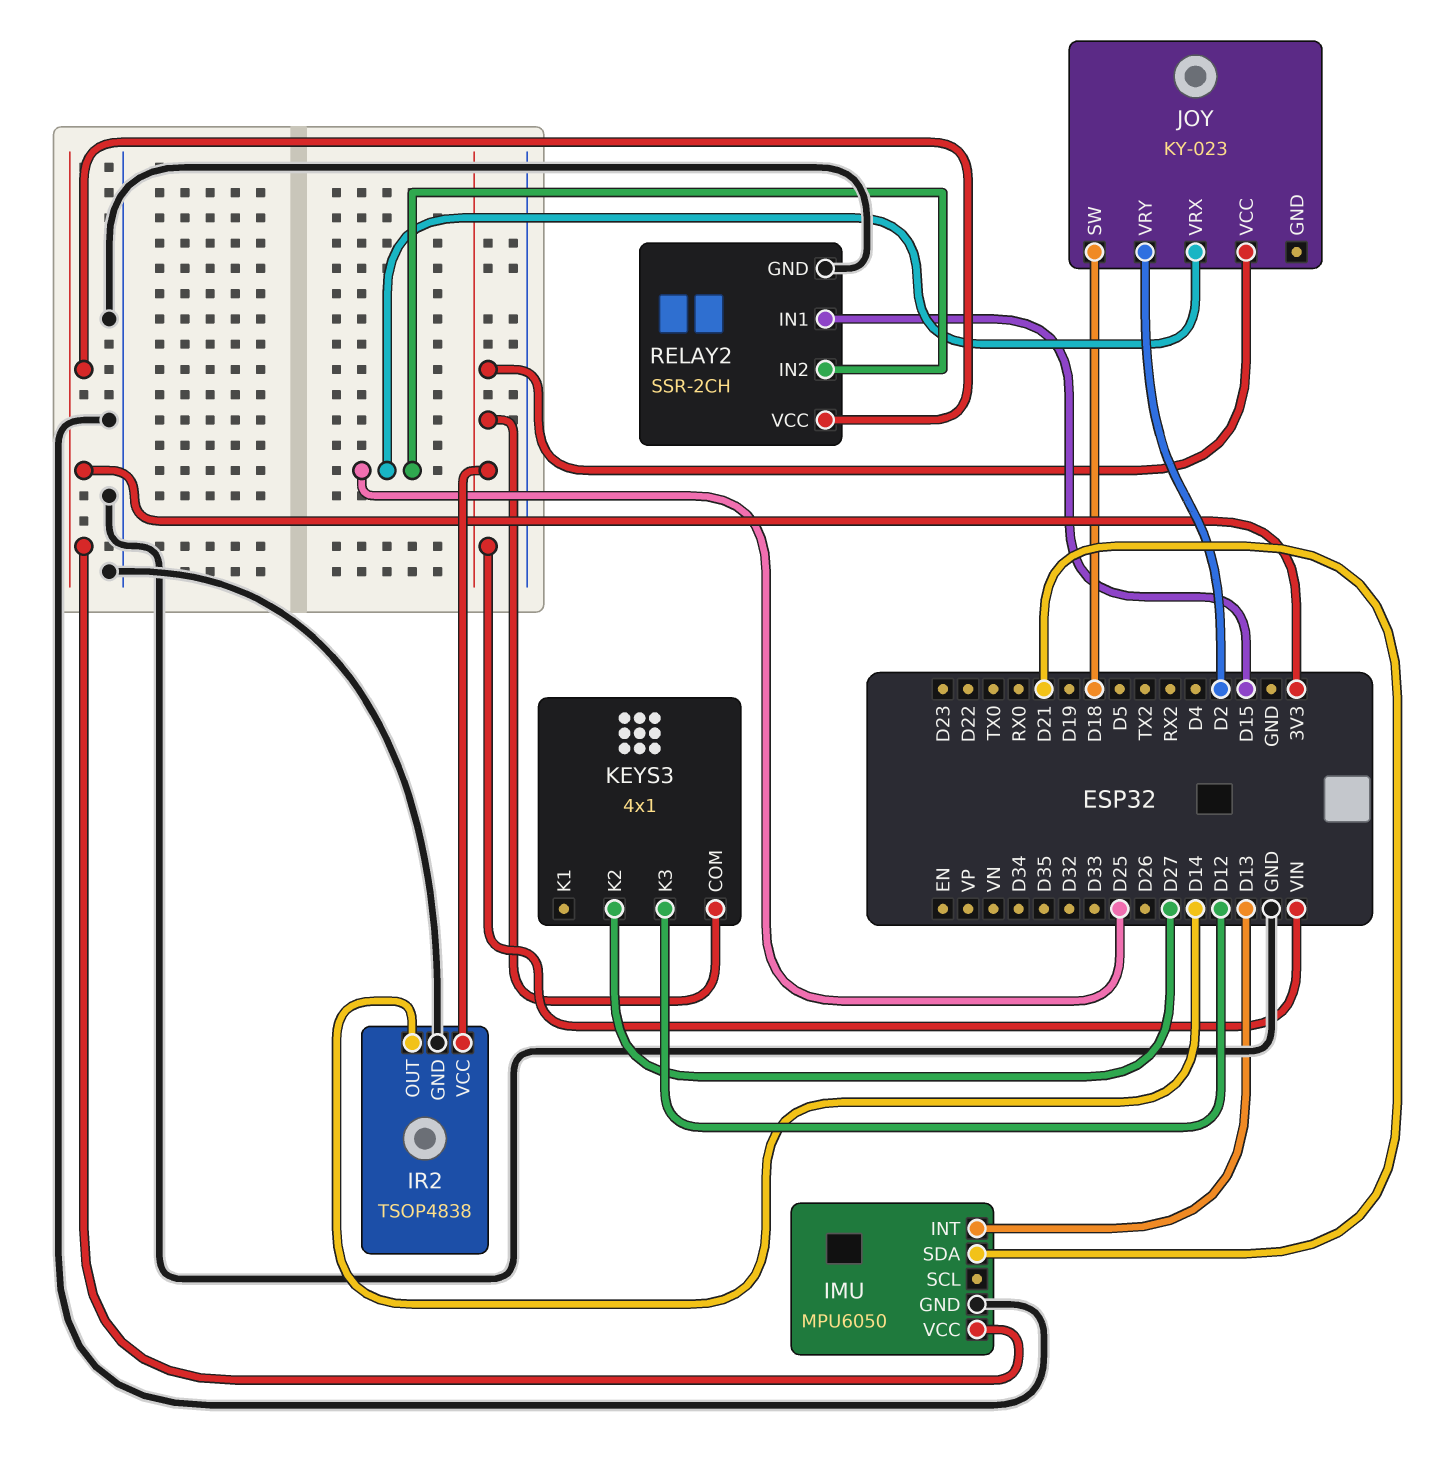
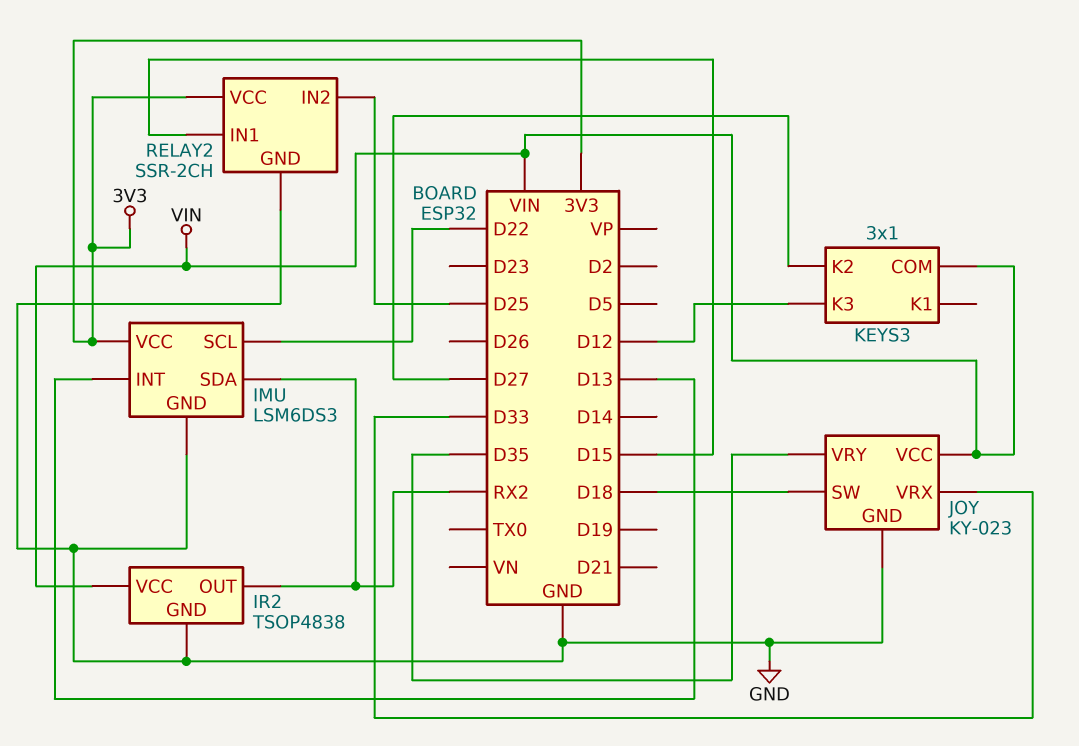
IMU: MPU6050 -> LSM6DS3
IMU pin SCL: none -> D22
IMU pin SDA: D21 -> RX2
IR2 pin OUT: D14 -> RX2
JOY pin GND: none -> GND
JOY pin VRX: D25 -> D33
JOY pin VRY: D2 -> D35
KEYS3: 4x1 -> 3x1

